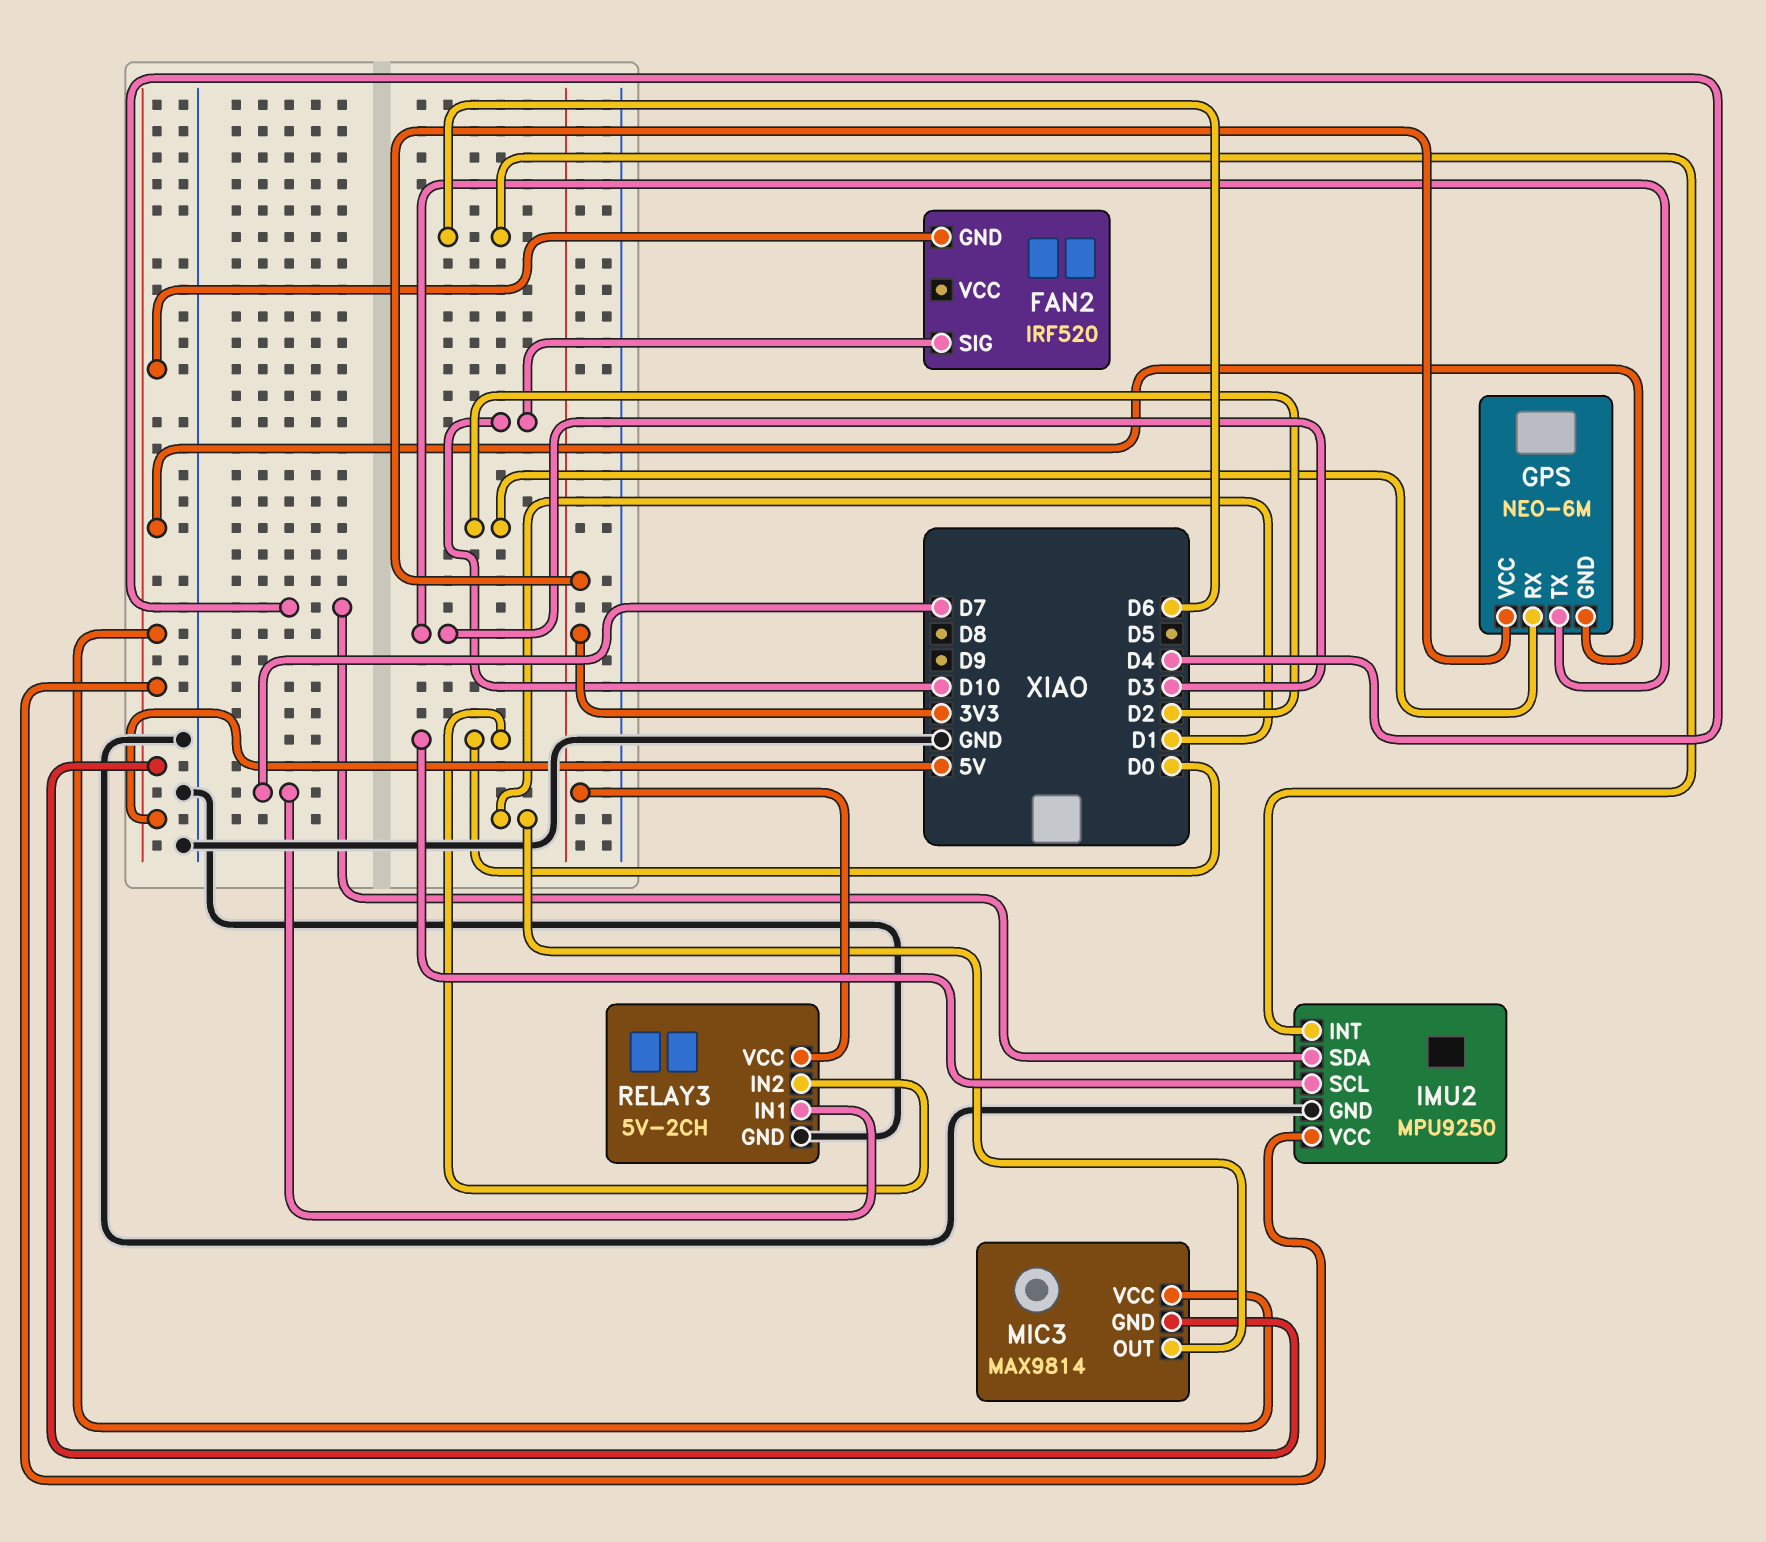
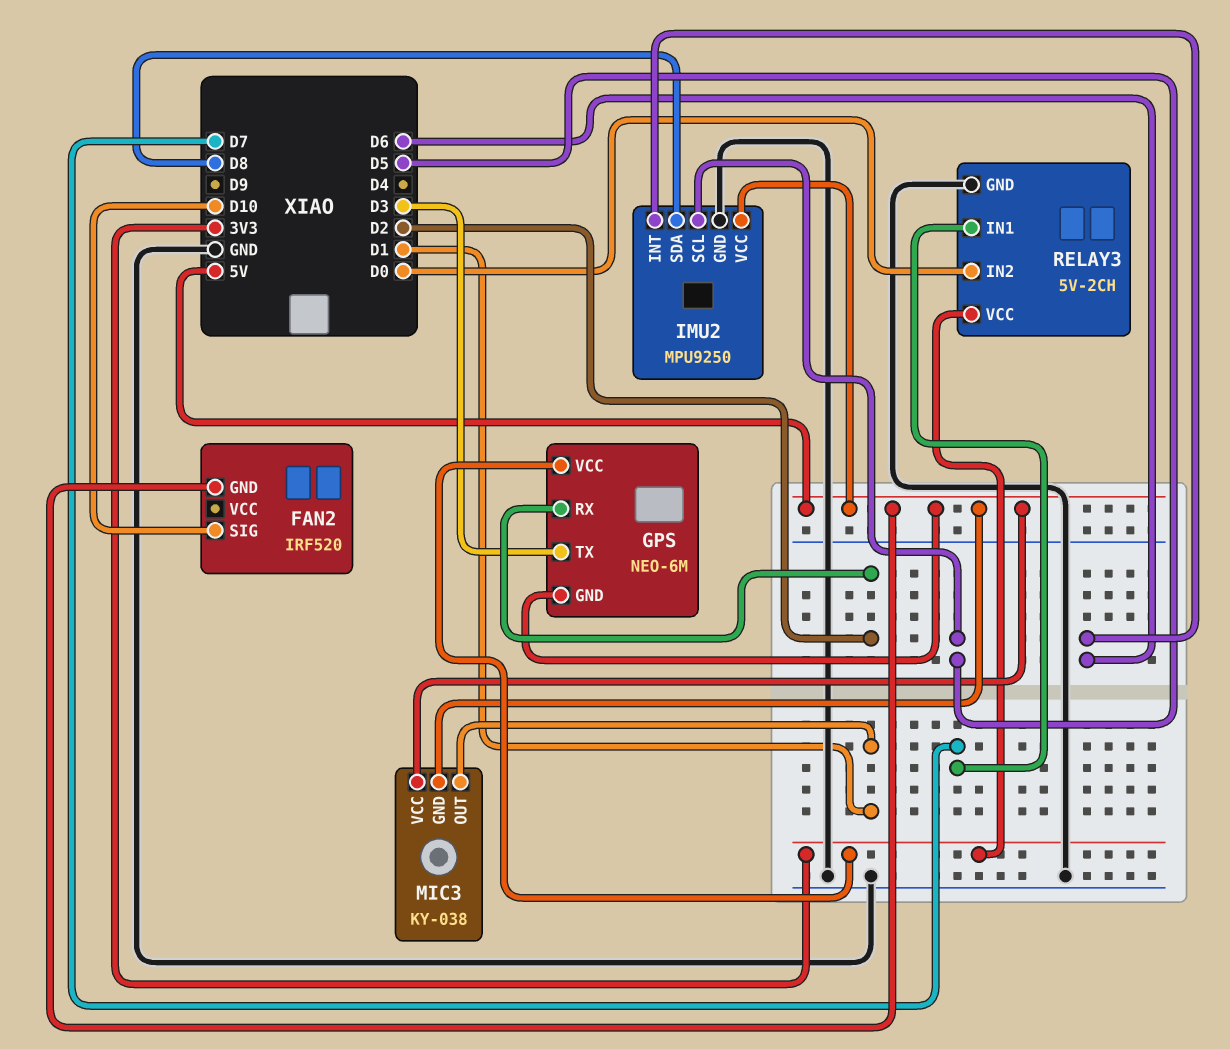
IMU2 pin SCL: D0 -> D5
IMU2 pin SDA: D4 -> D8
MIC3: MAX9814 -> KY-038

